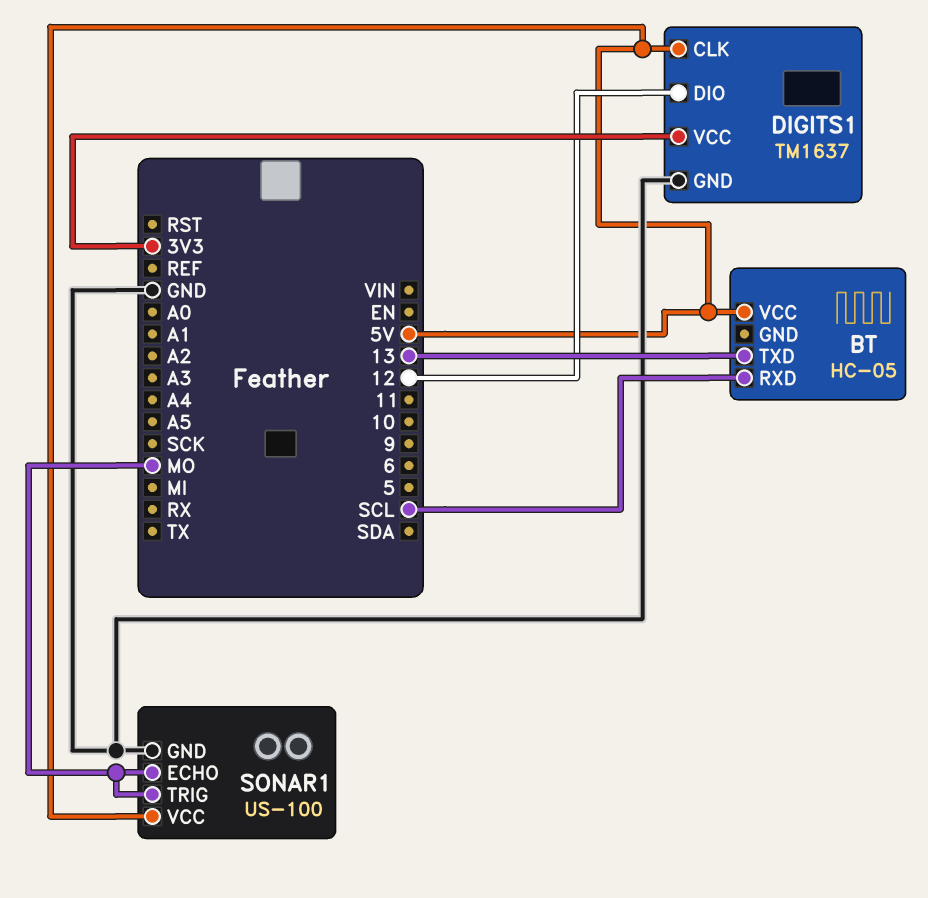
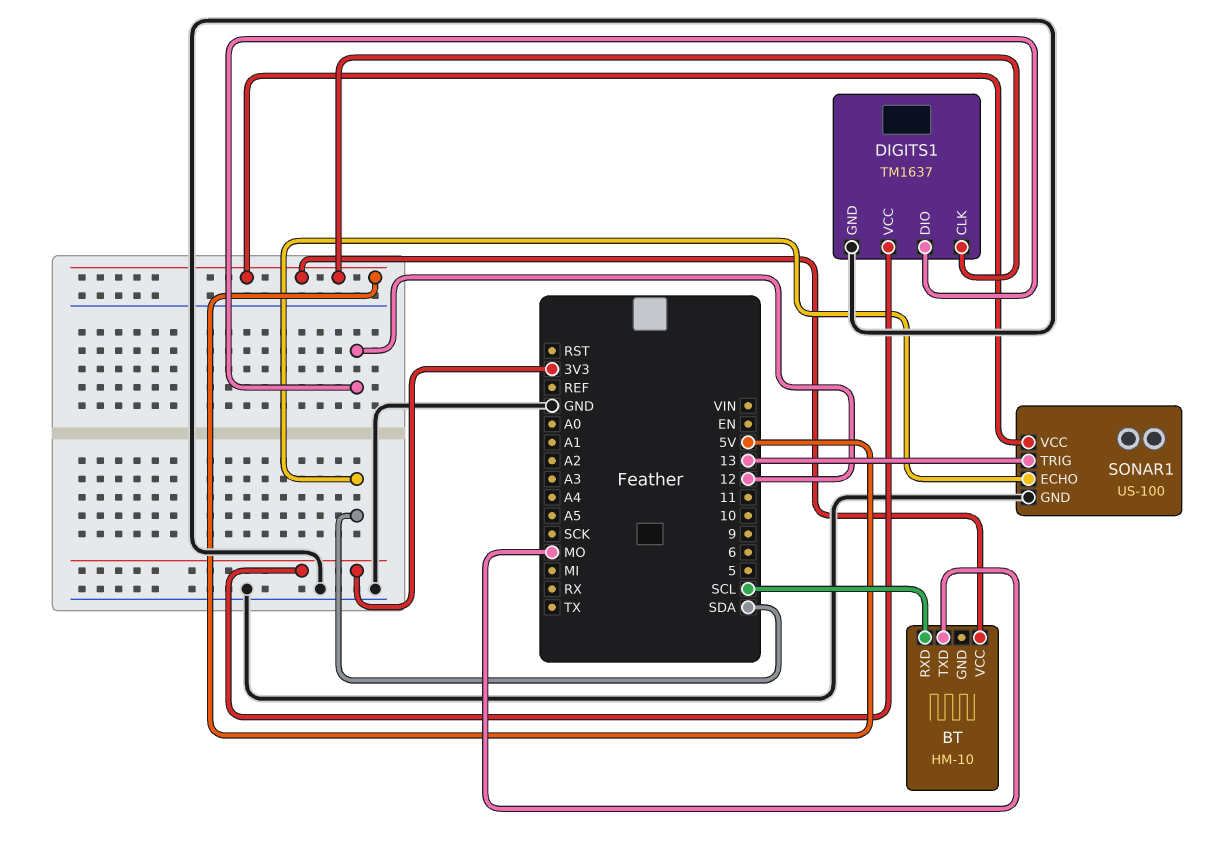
BT: HC-05 -> HM-10
BT pin TXD: 13 -> MO
SONAR1 pin ECHO: MO -> SDA
SONAR1 pin TRIG: MO -> 13

